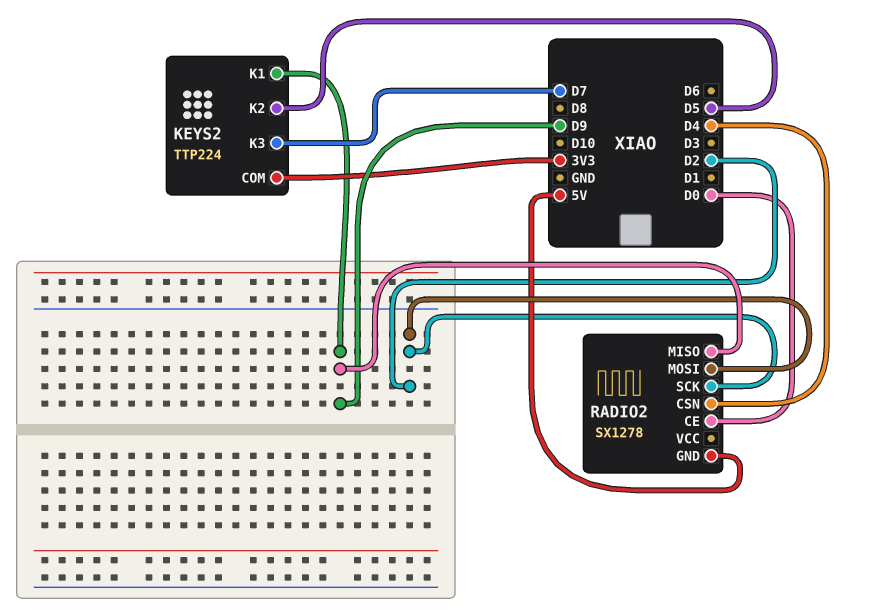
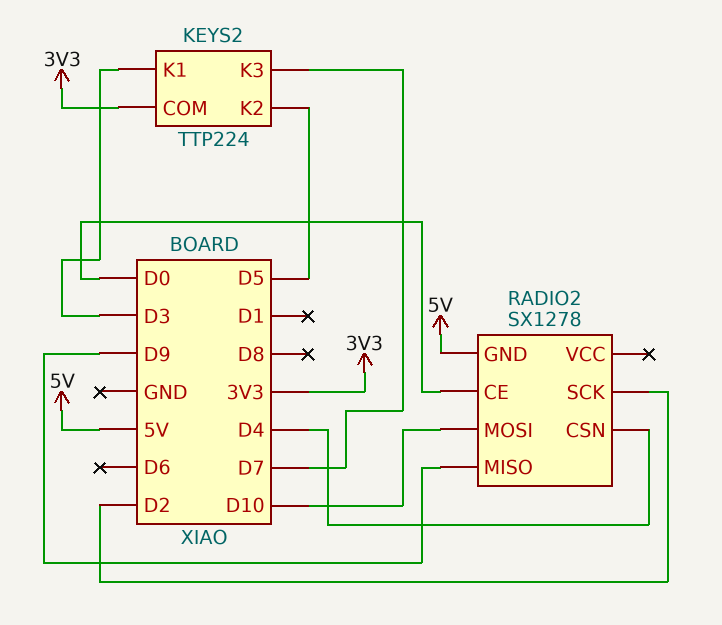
KEYS2 pin K1: D9 -> D3
RADIO2 pin MOSI: D2 -> D10

